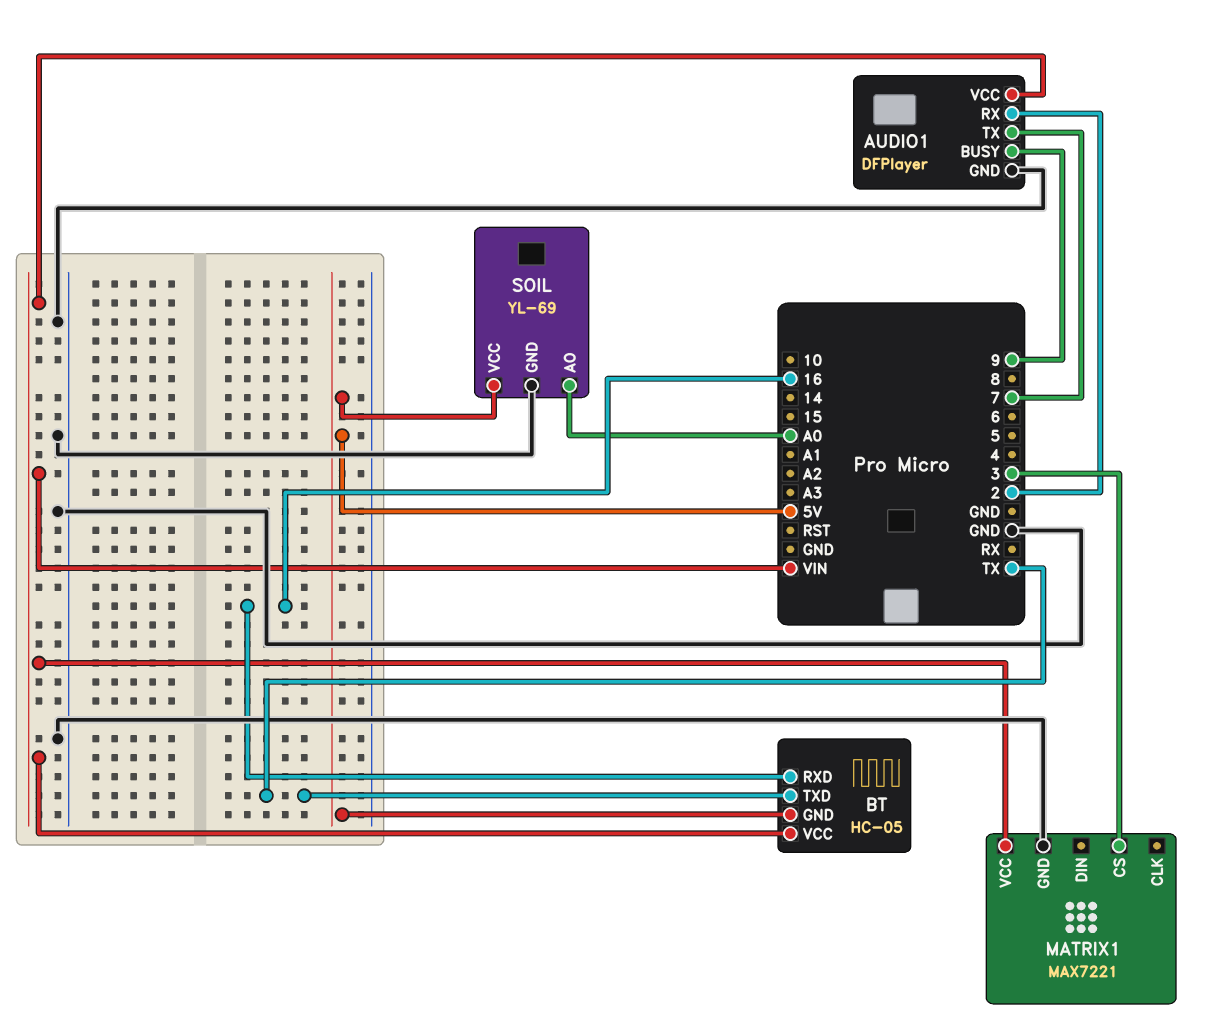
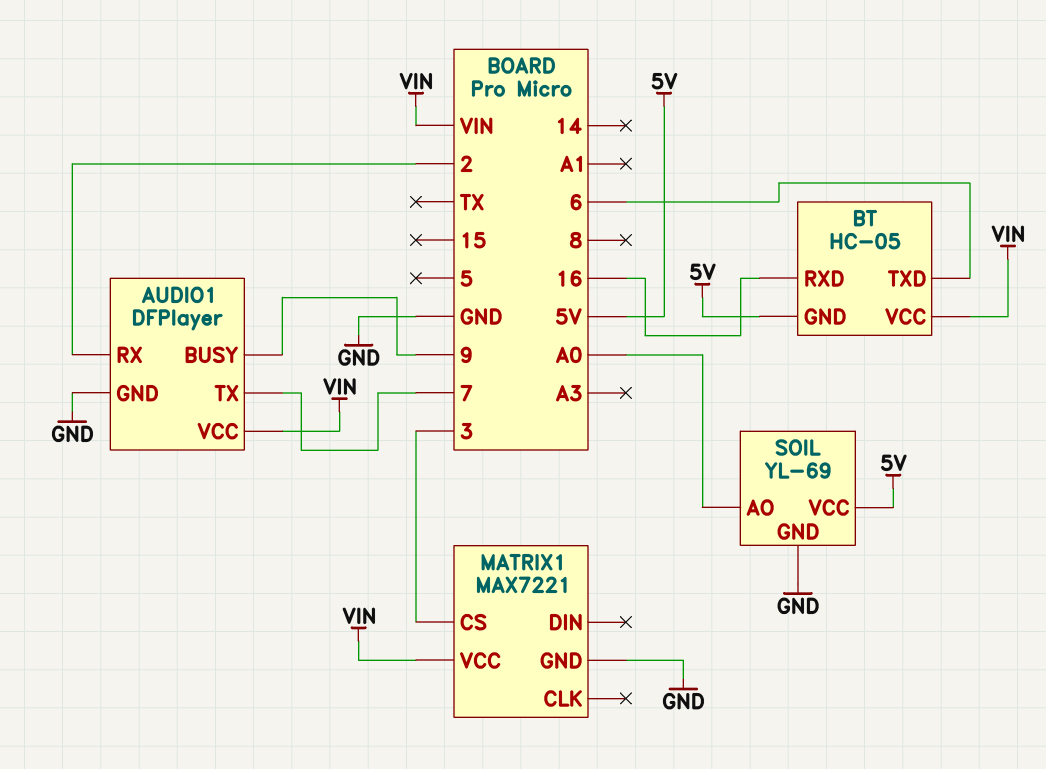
BT pin TXD: TX -> 6

